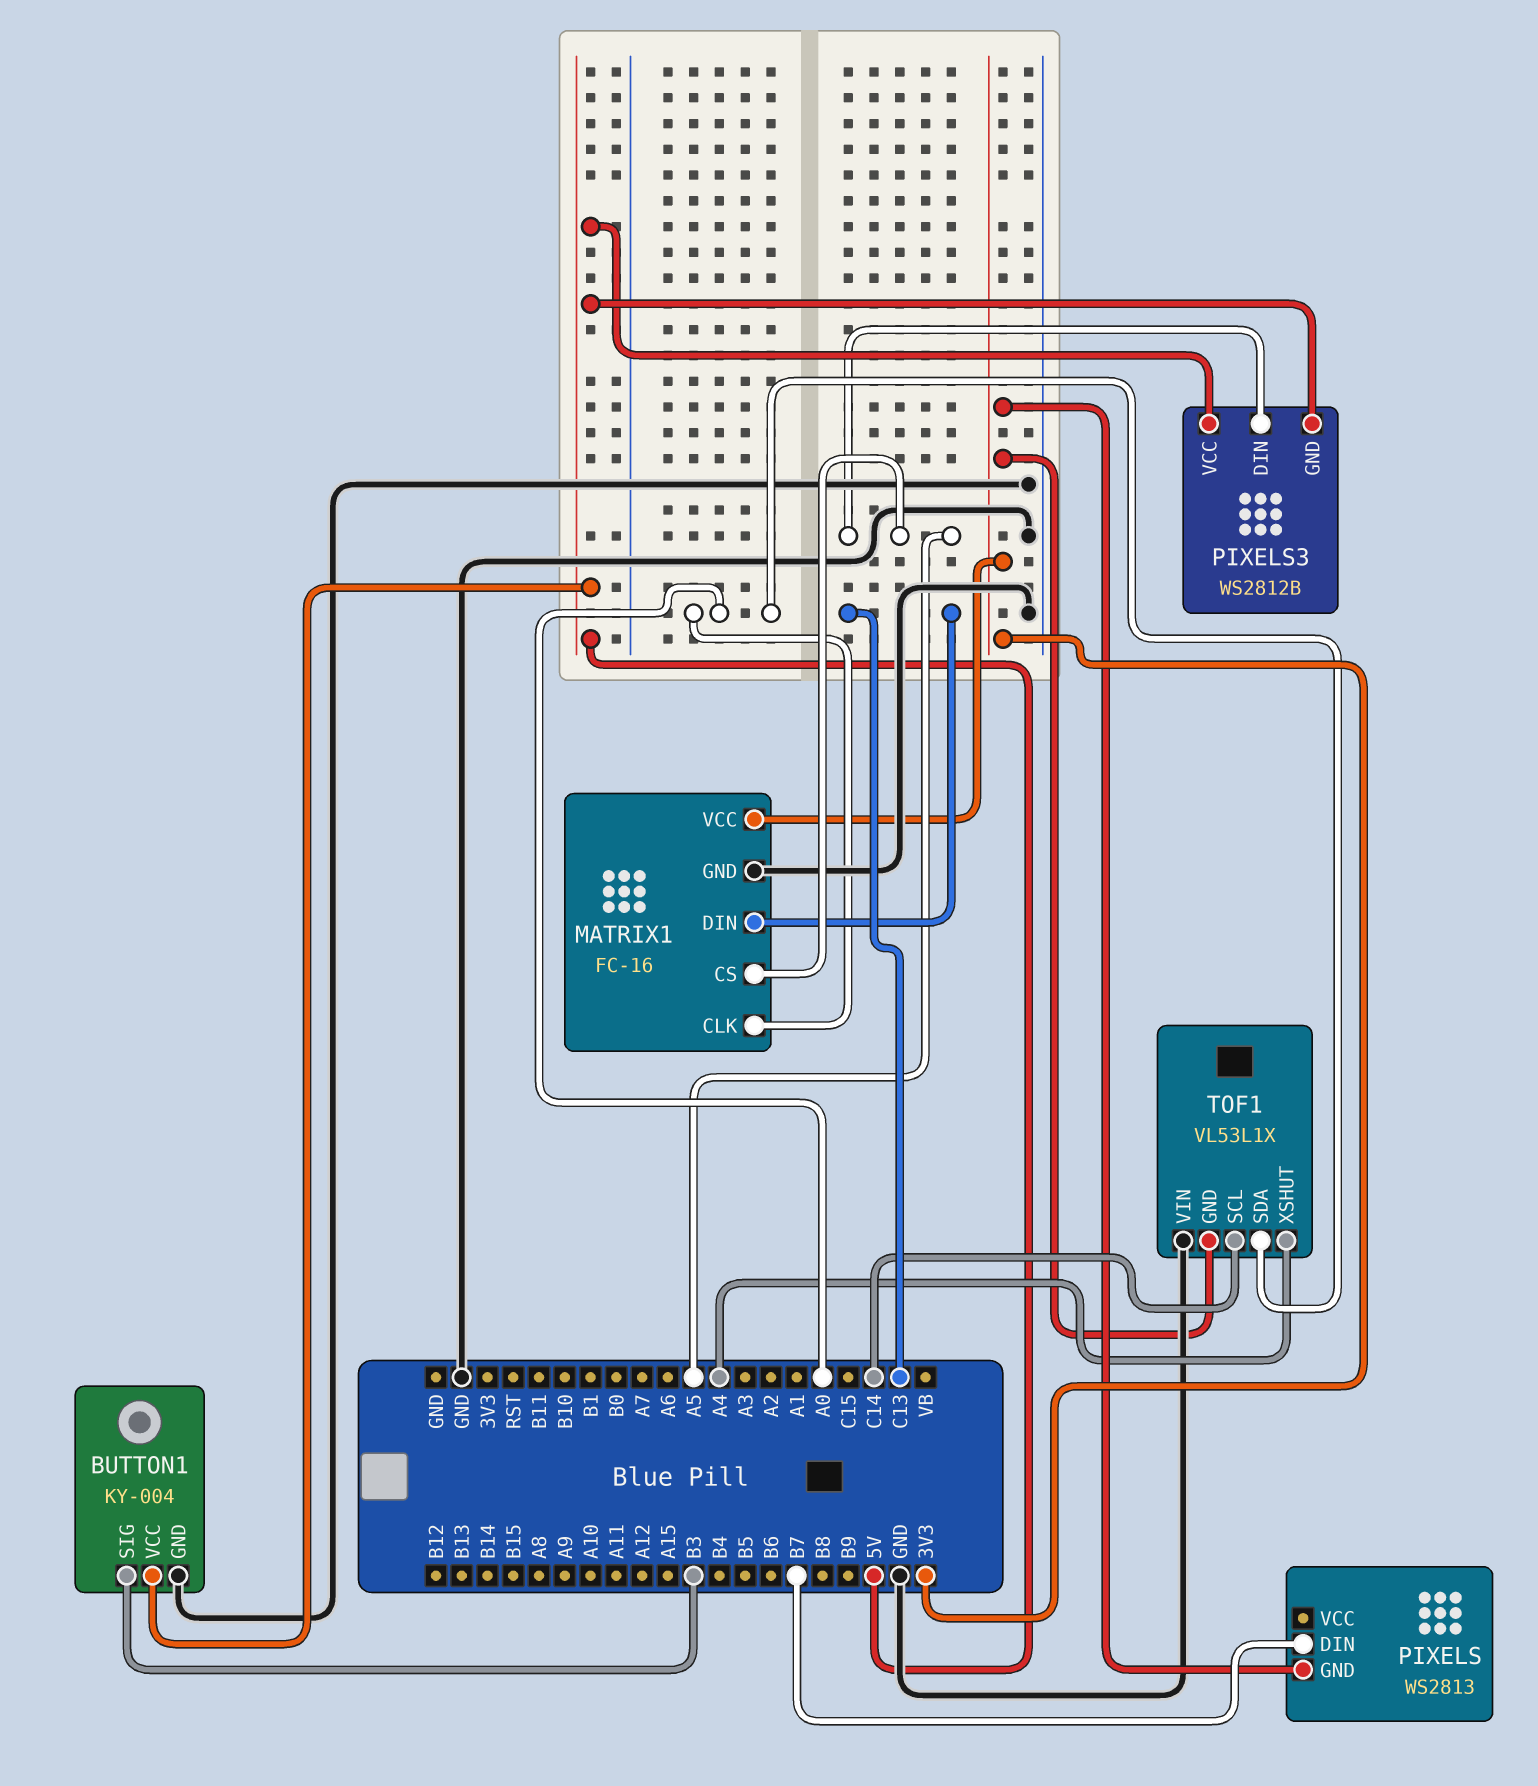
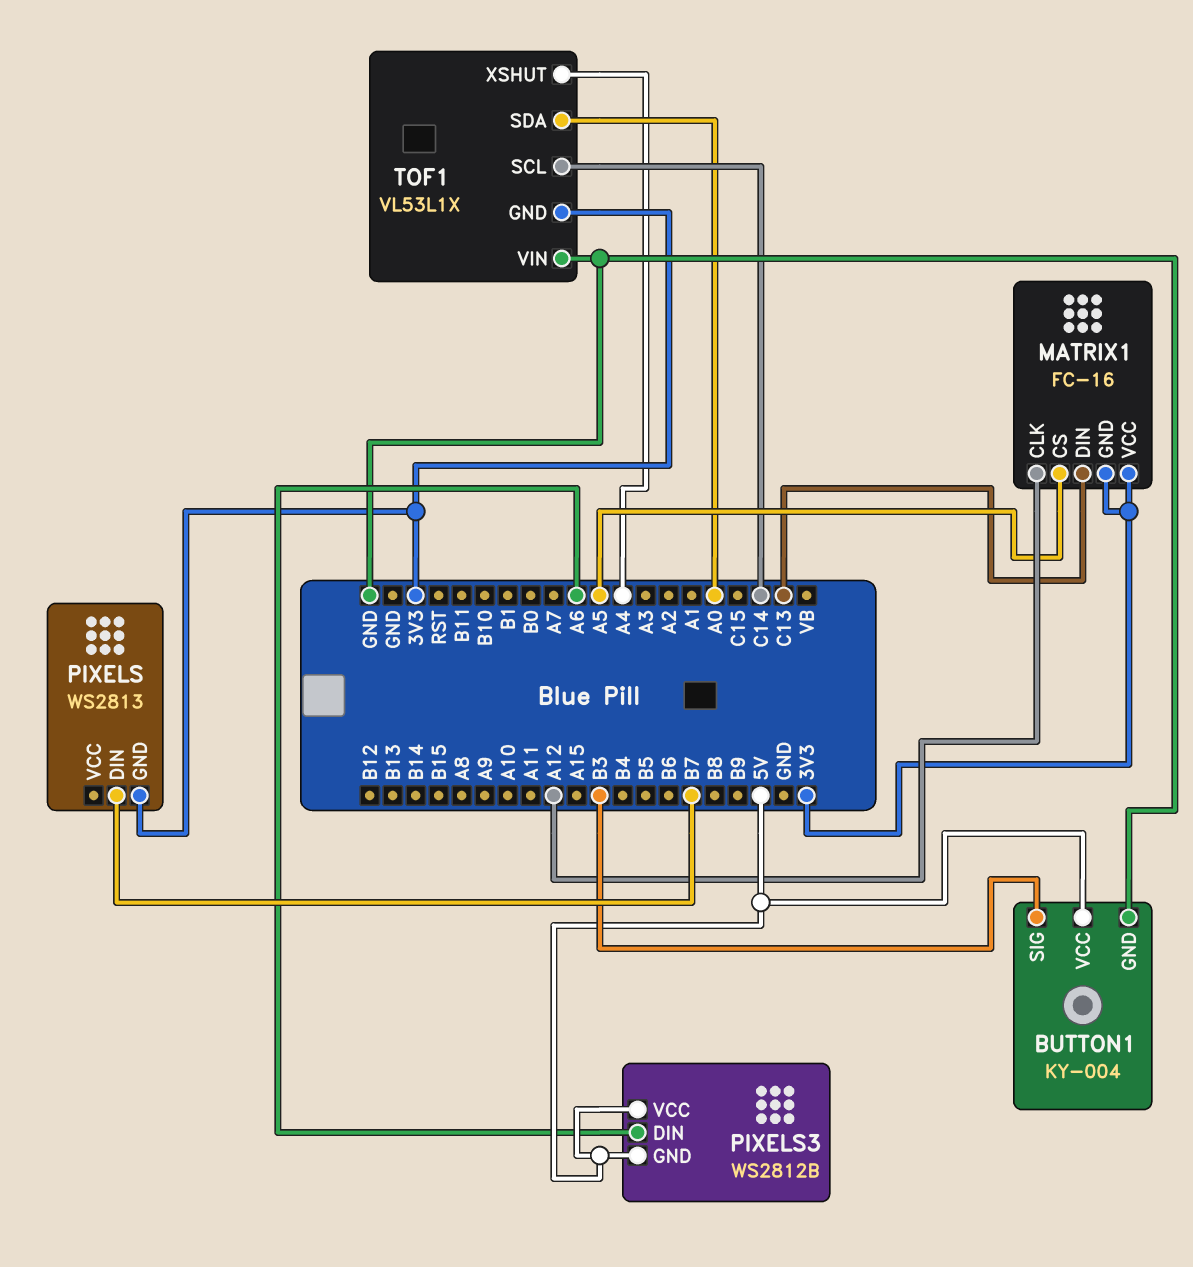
MATRIX1 pin CLK: A0 -> A12
MATRIX1 pin GND: GND -> 3V3
PIXELS3 pin DIN: A5 -> A6

